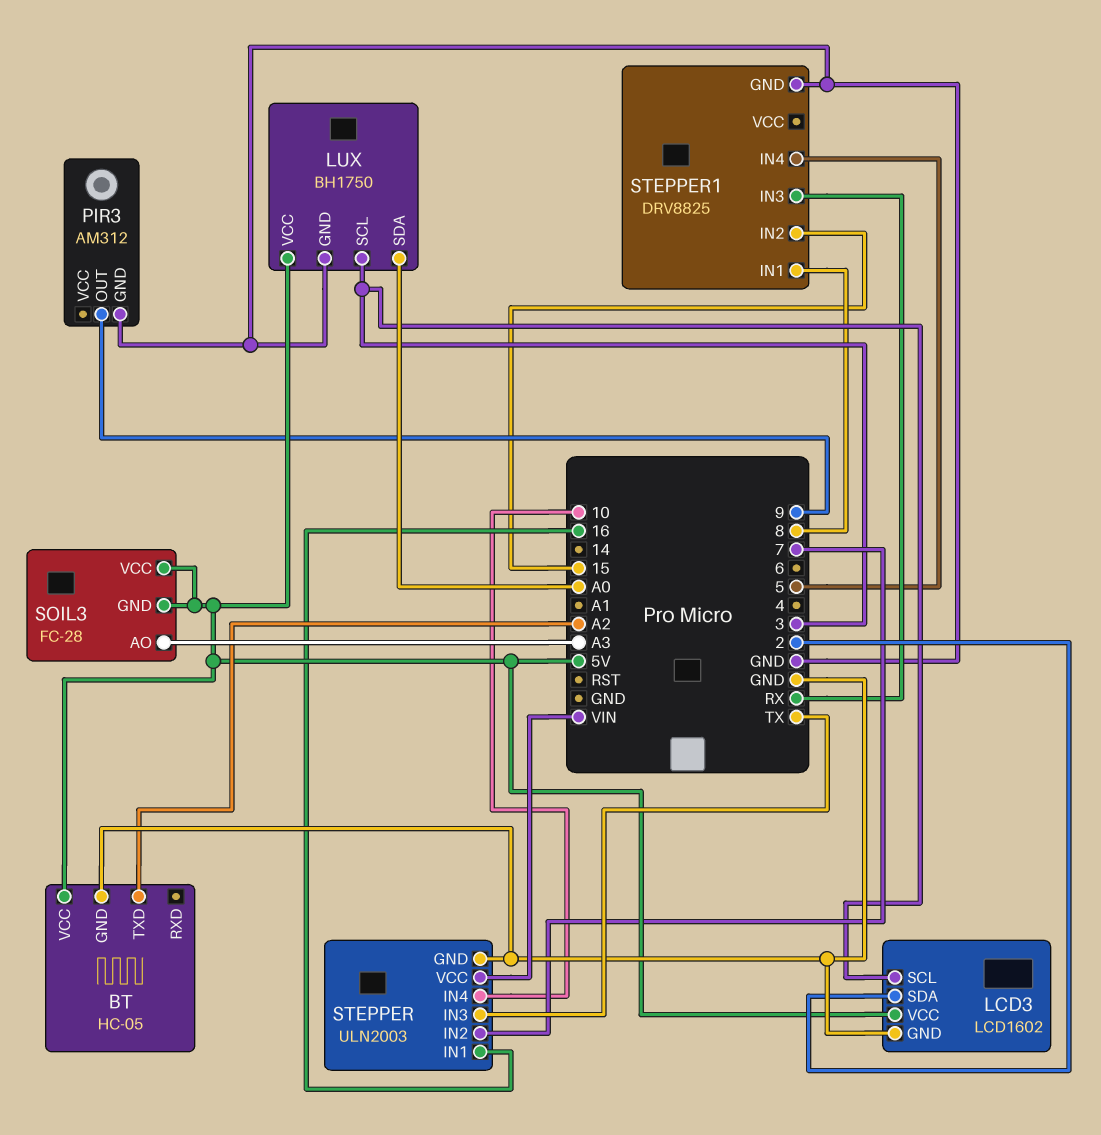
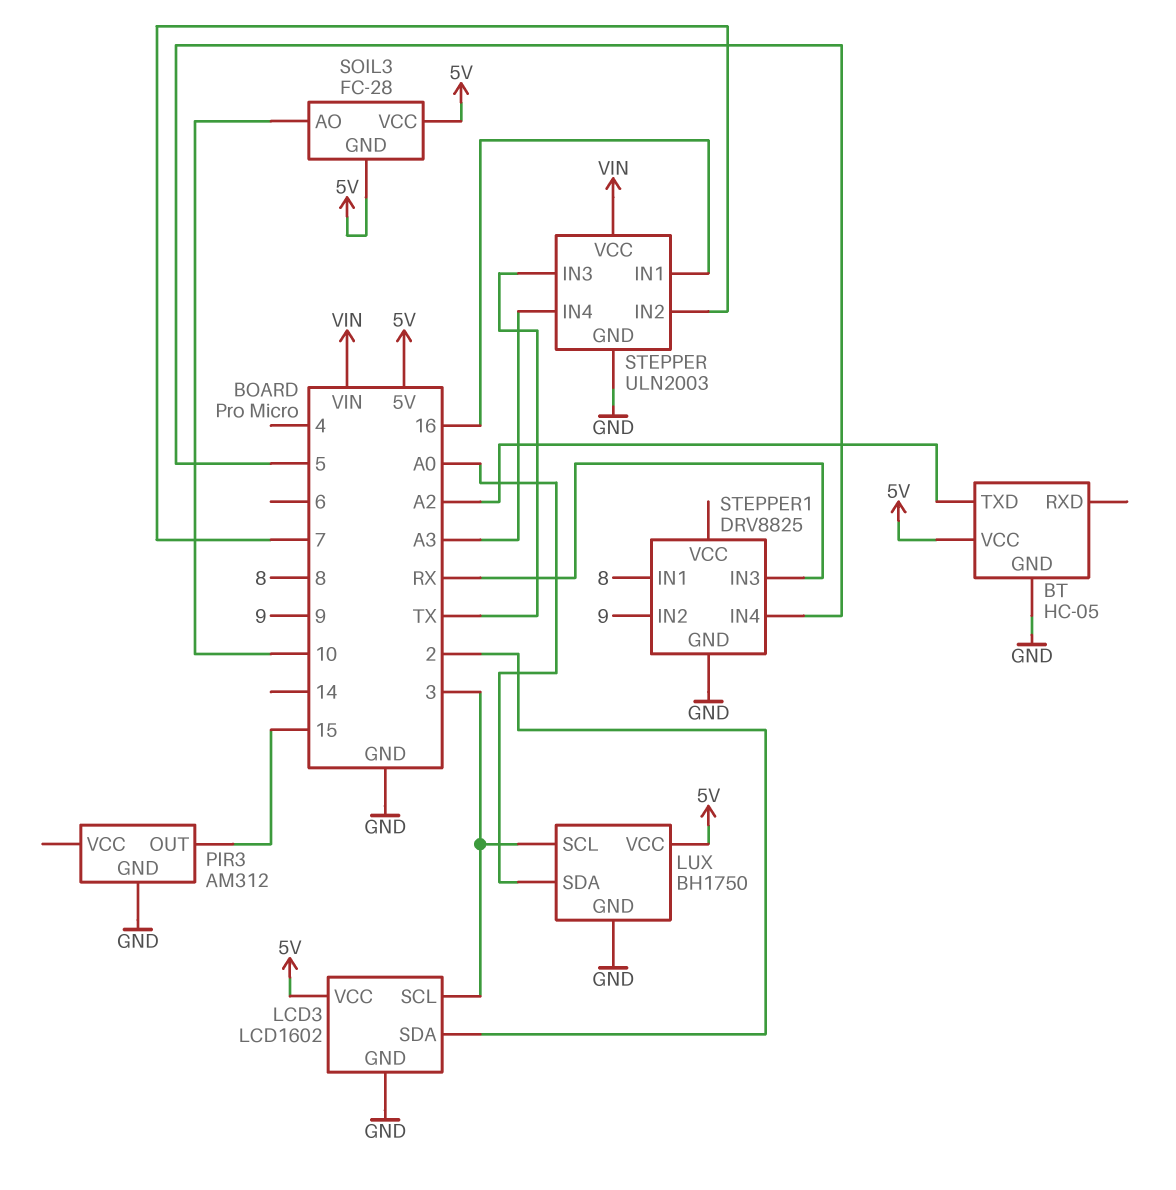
PIR3 pin OUT: 9 -> 15
SOIL3 pin AO: A3 -> 10
STEPPER pin IN4: 10 -> A3
STEPPER1 pin IN2: 15 -> 9

